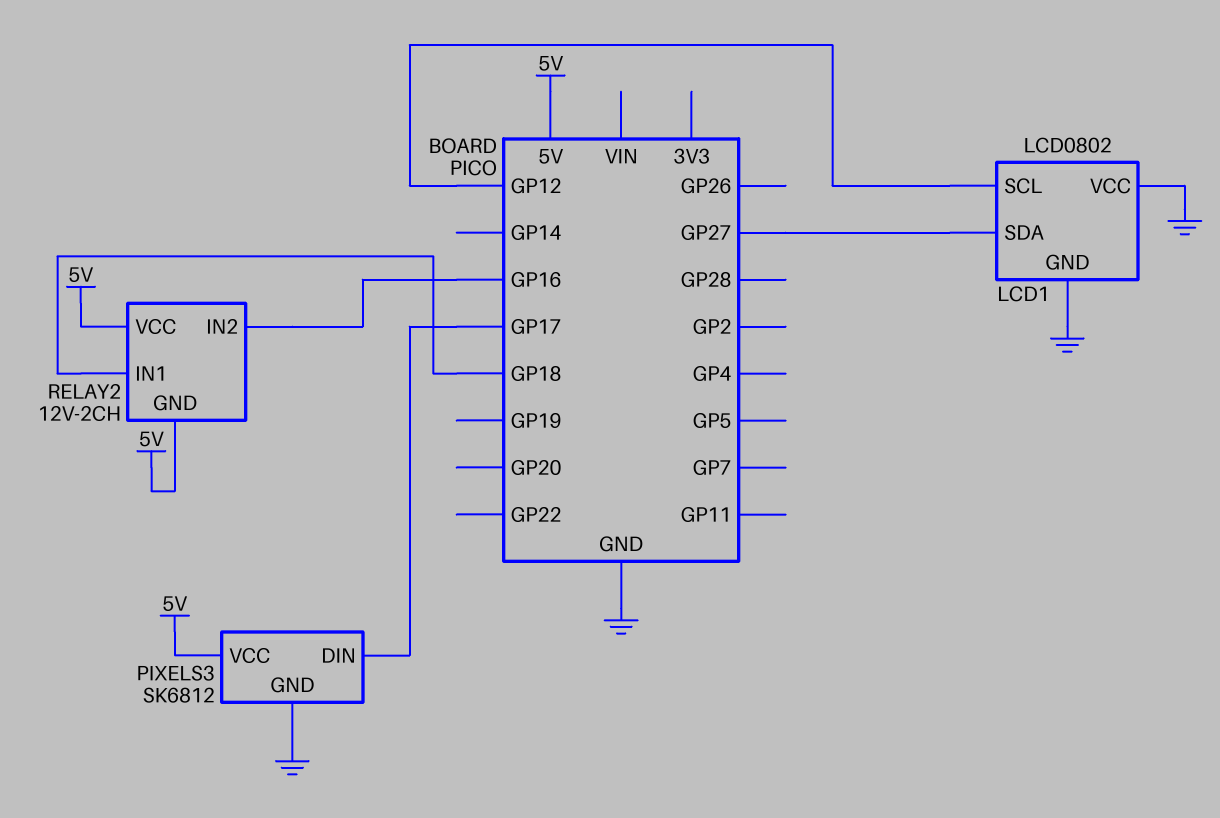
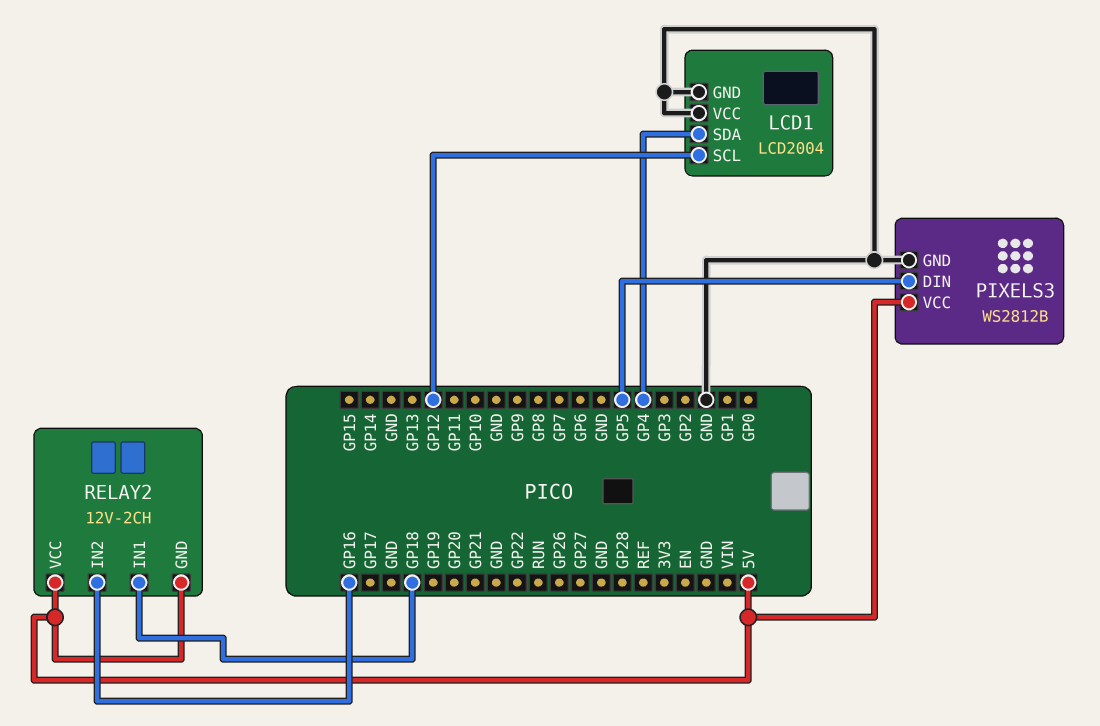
LCD1: LCD0802 -> LCD2004
LCD1 pin SDA: GP27 -> GP4
PIXELS3: SK6812 -> WS2812B
PIXELS3 pin DIN: GP17 -> GP5

